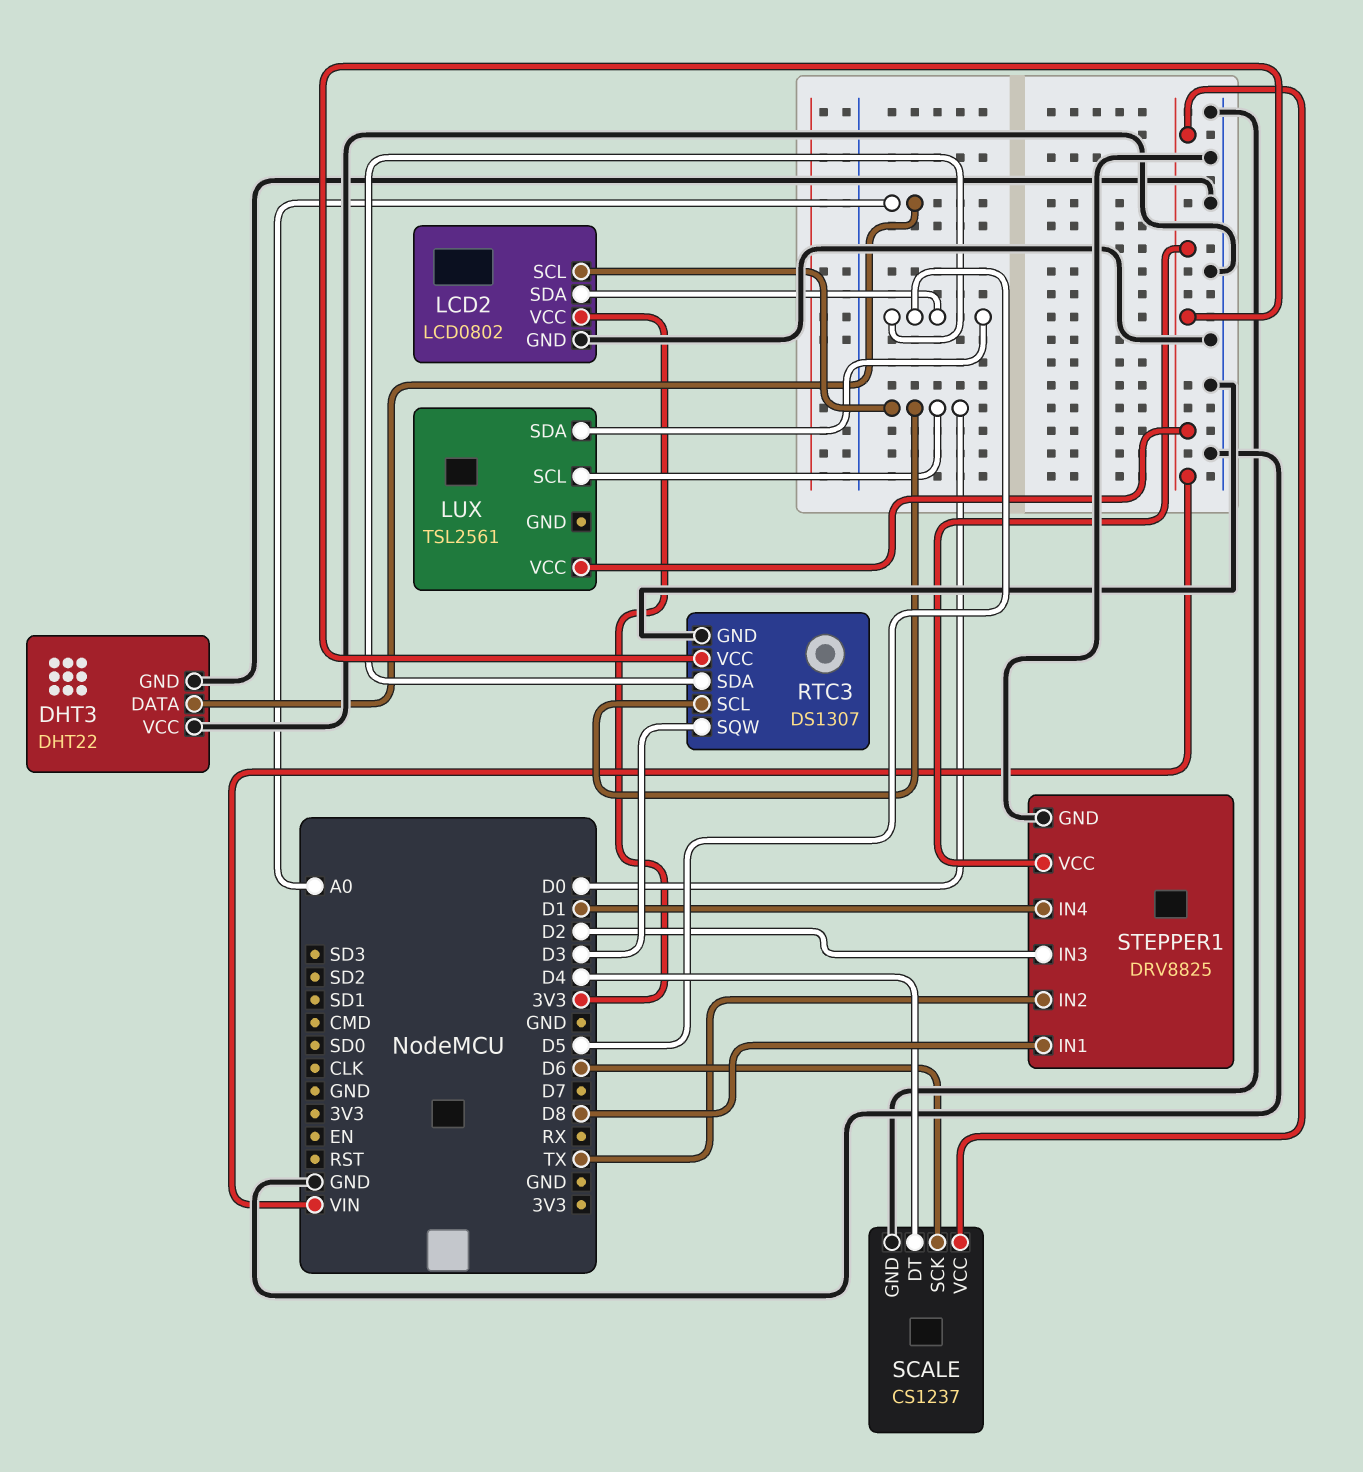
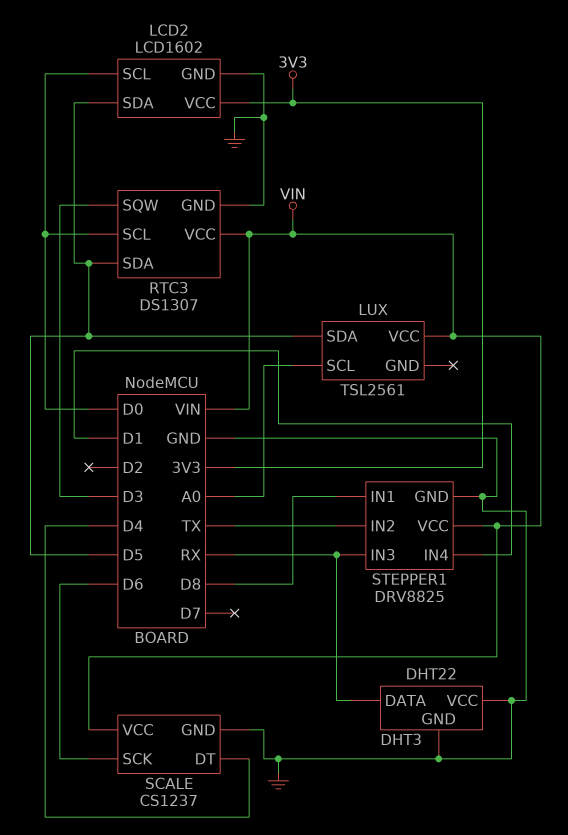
DHT3 pin DATA: A0 -> RX
LCD2: LCD0802 -> LCD1602
LUX pin SCL: D0 -> A0
STEPPER1 pin IN3: D2 -> RX

